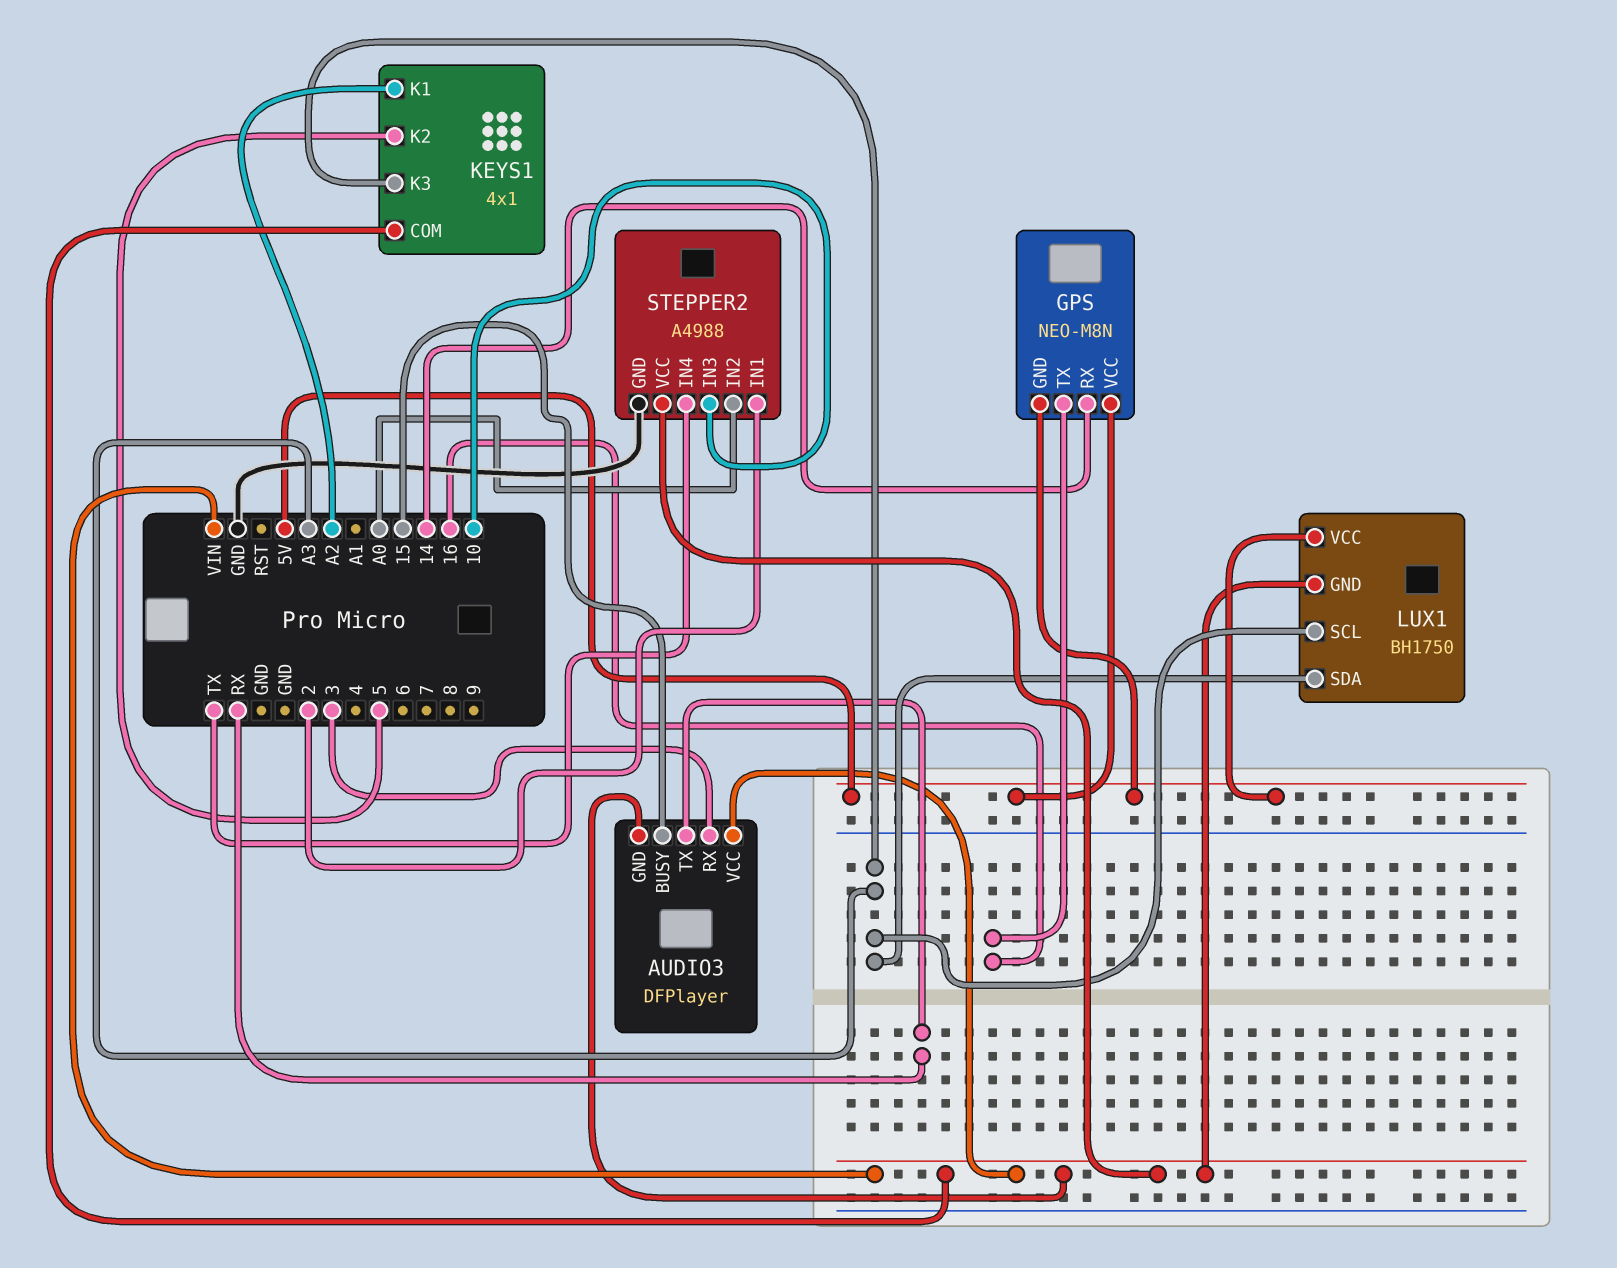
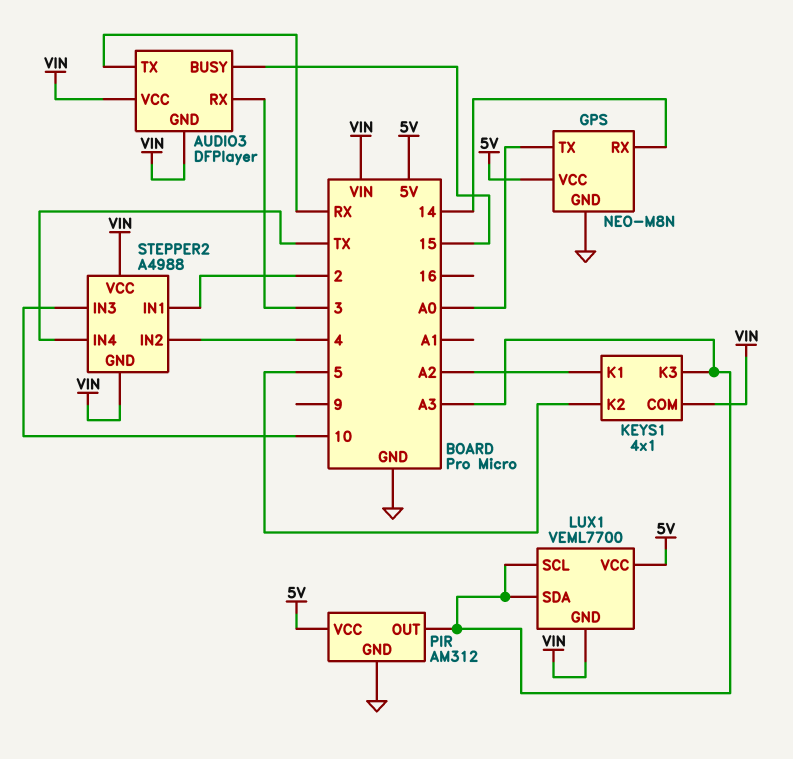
GPS pin GND: 5V -> GND
GPS pin TX: 16 -> A0
LUX1: BH1750 -> VEML7700
PIR: none -> AM312
PIR pin GND: none -> GND
PIR pin OUT: none -> A3
PIR pin VCC: none -> 5V
STEPPER2 pin GND: GND -> VIN
STEPPER2 pin IN2: A0 -> 4

